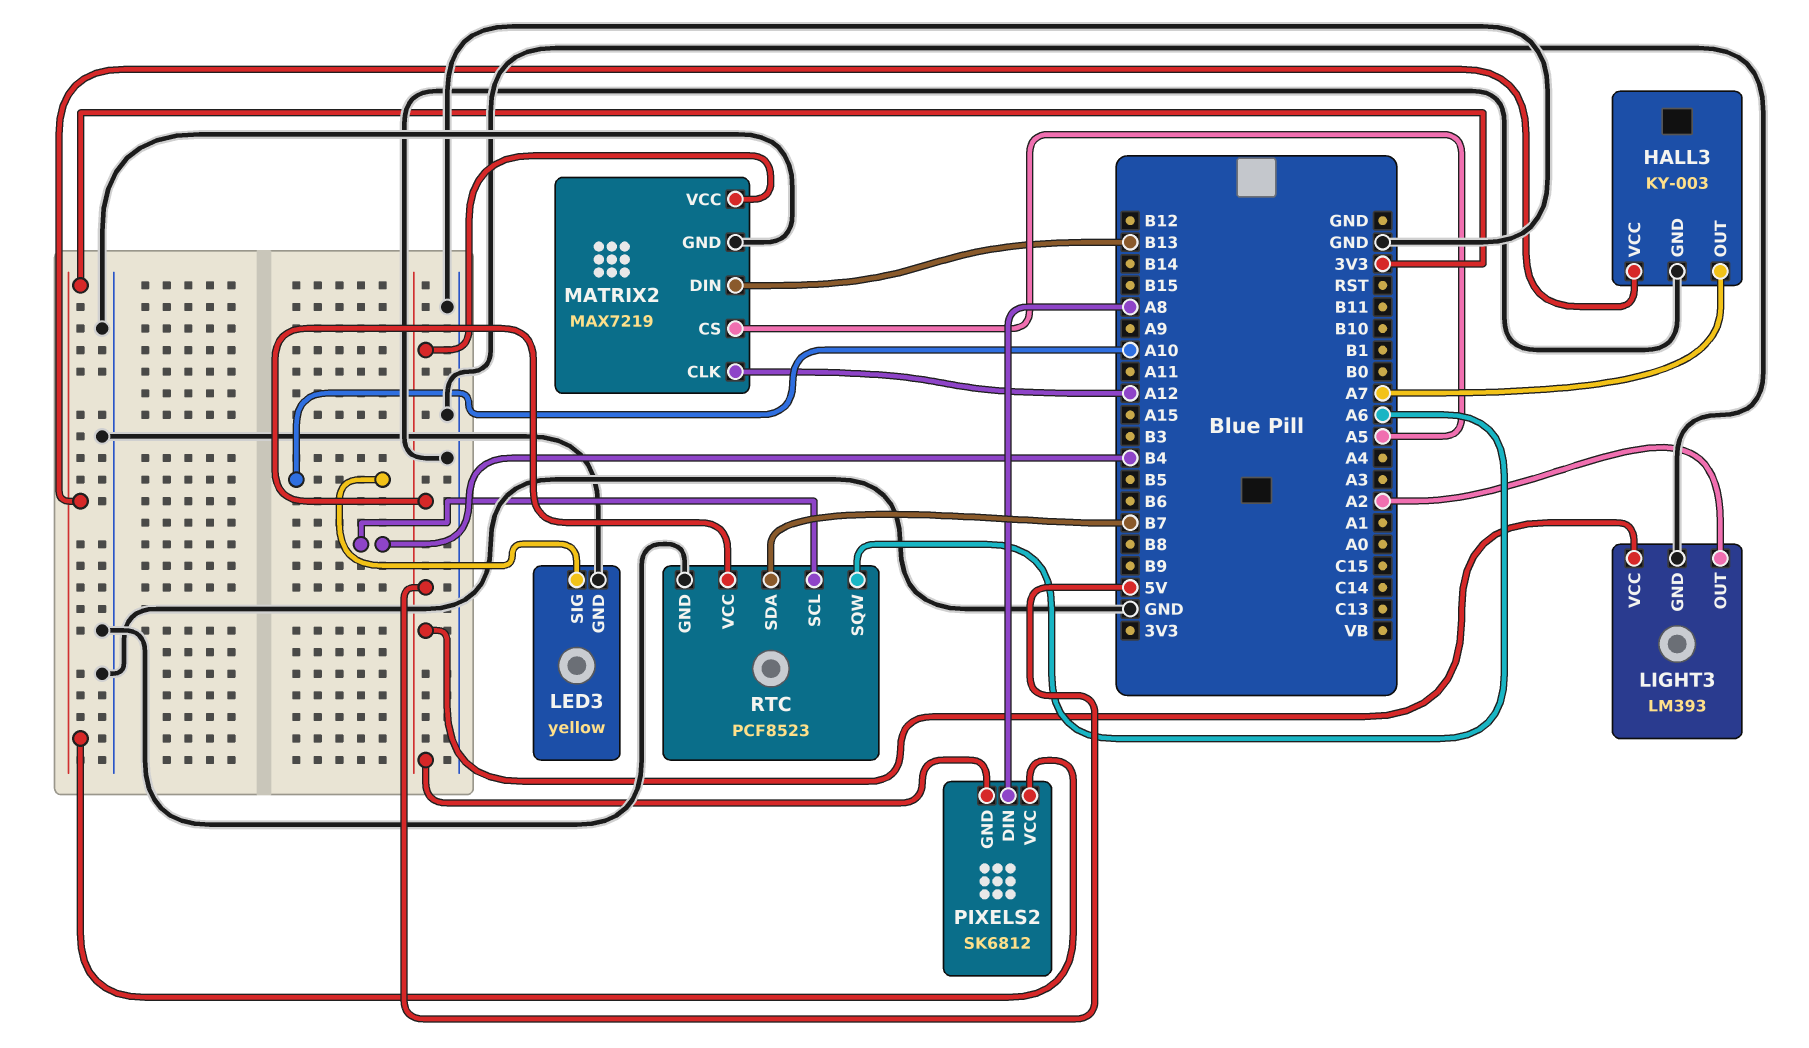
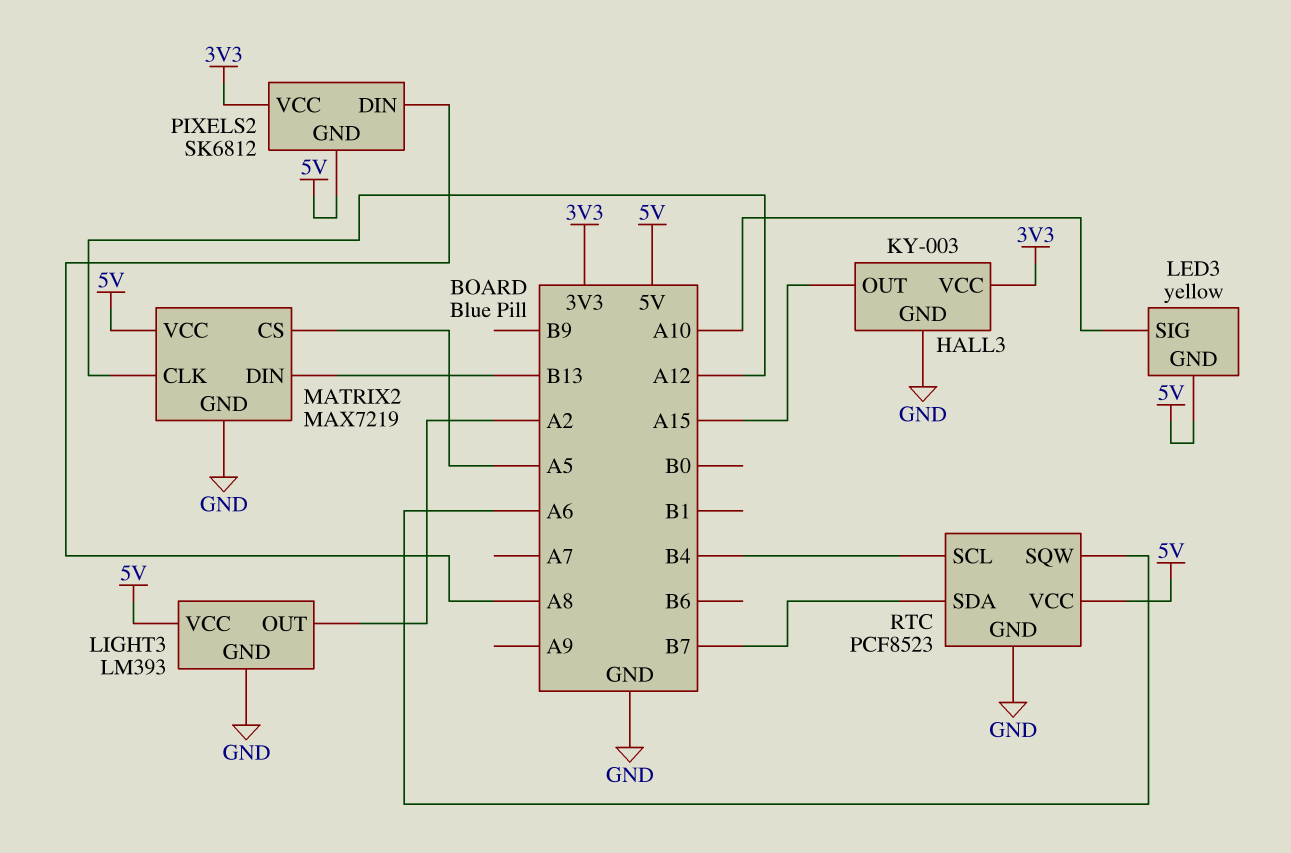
HALL3 pin OUT: A7 -> A15
LED3 pin GND: GND -> 5V

